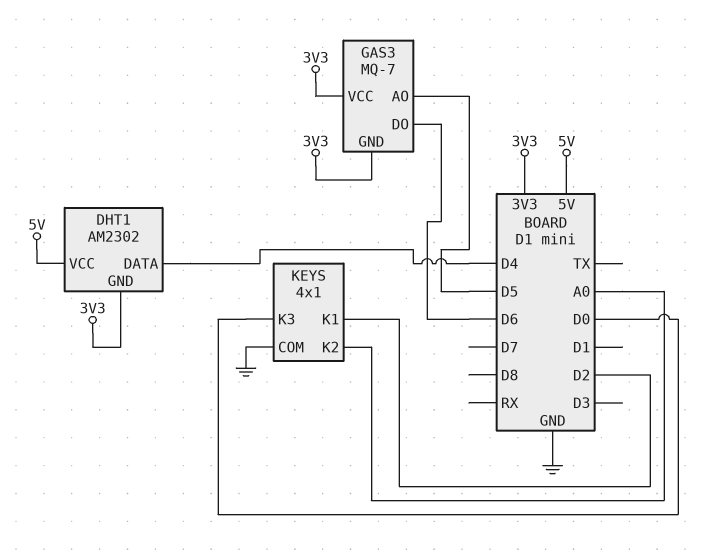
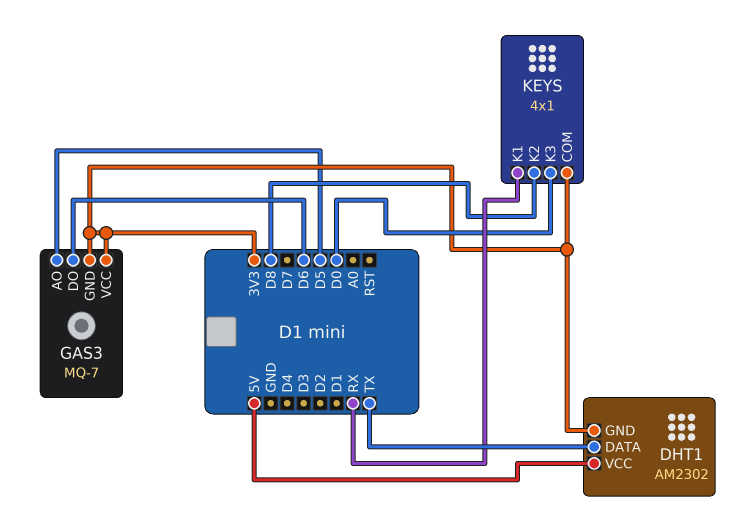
DHT1 pin DATA: D4 -> TX
KEYS pin COM: GND -> 3V3
KEYS pin K1: D2 -> RX
KEYS pin K2: A0 -> D8

